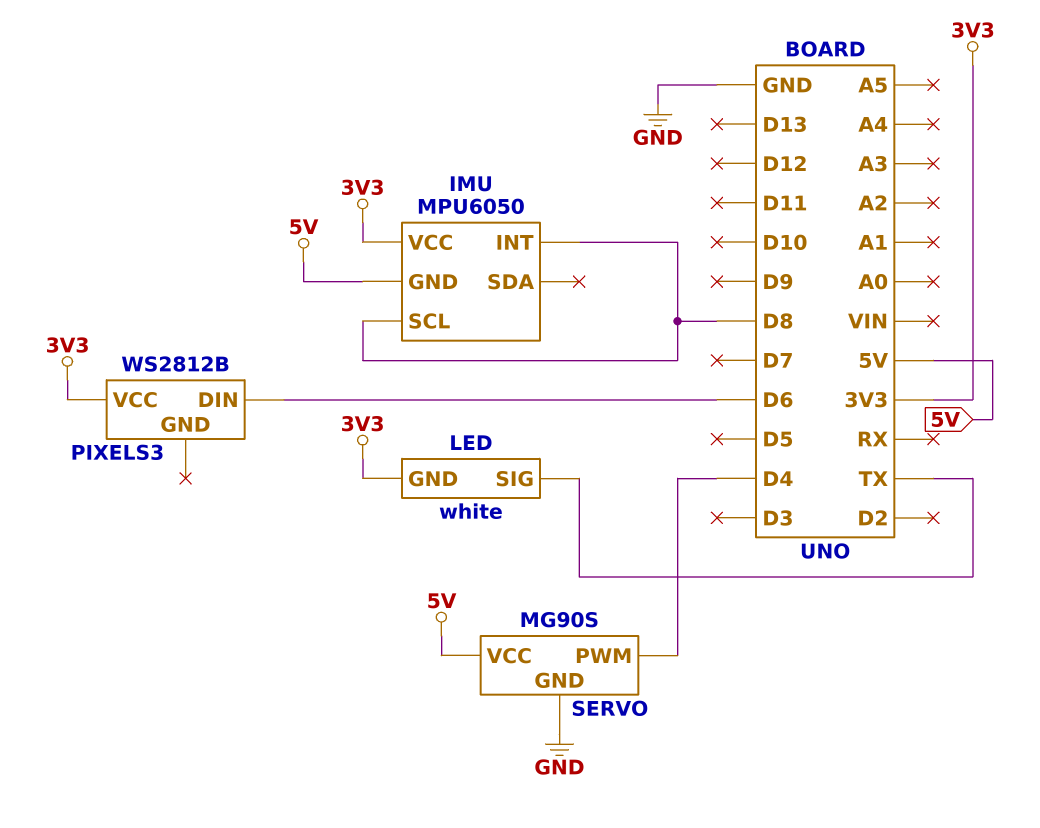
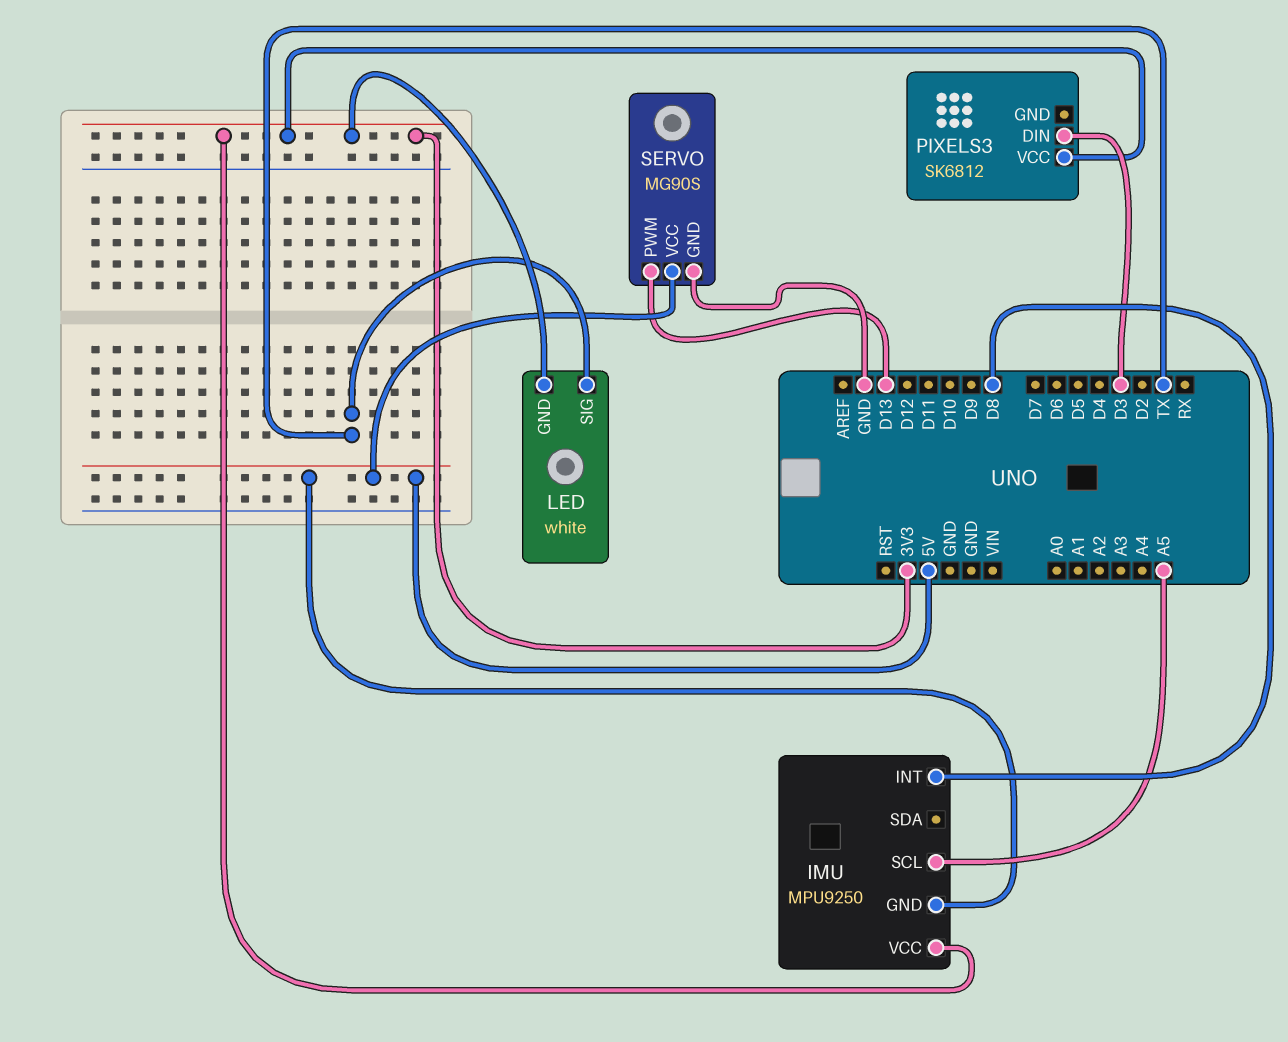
IMU: MPU6050 -> MPU9250
IMU pin SCL: D8 -> A5
PIXELS3: WS2812B -> SK6812
PIXELS3 pin DIN: D6 -> D3
SERVO pin PWM: D4 -> D13

